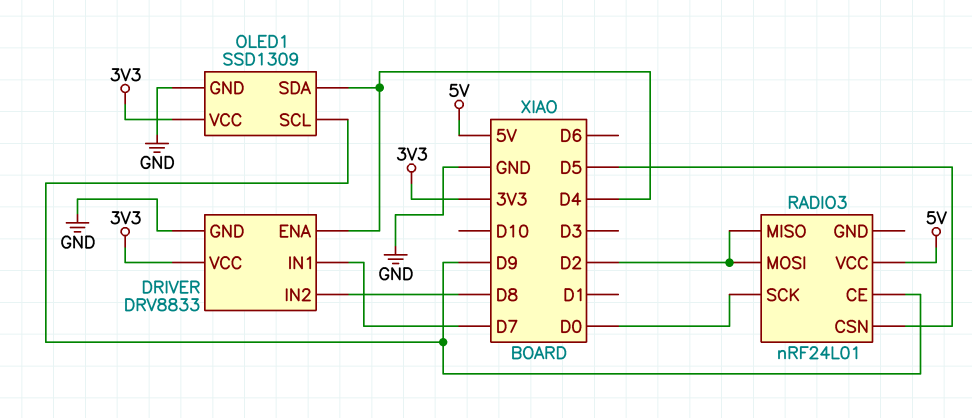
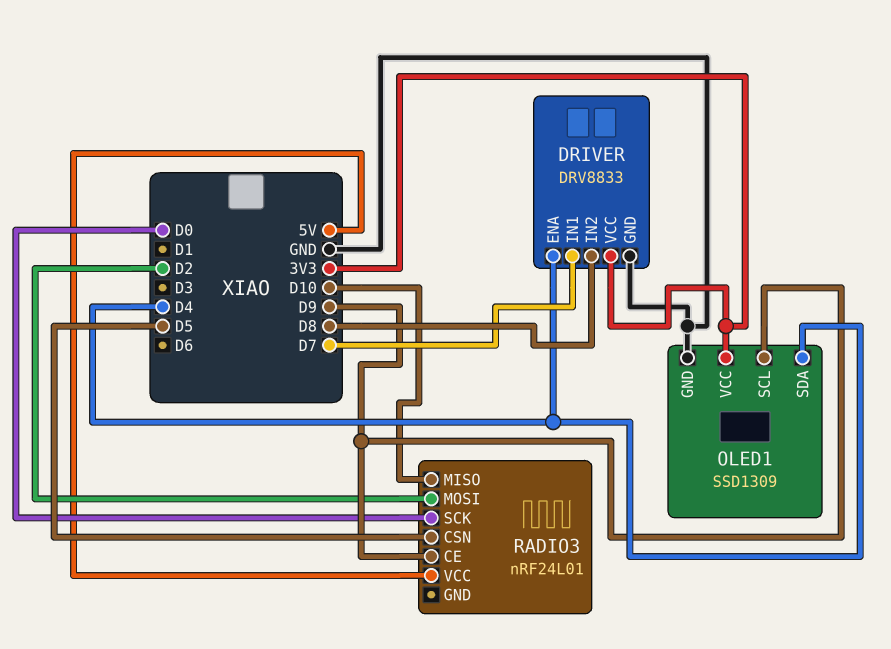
RADIO3 pin MISO: D2 -> D10

